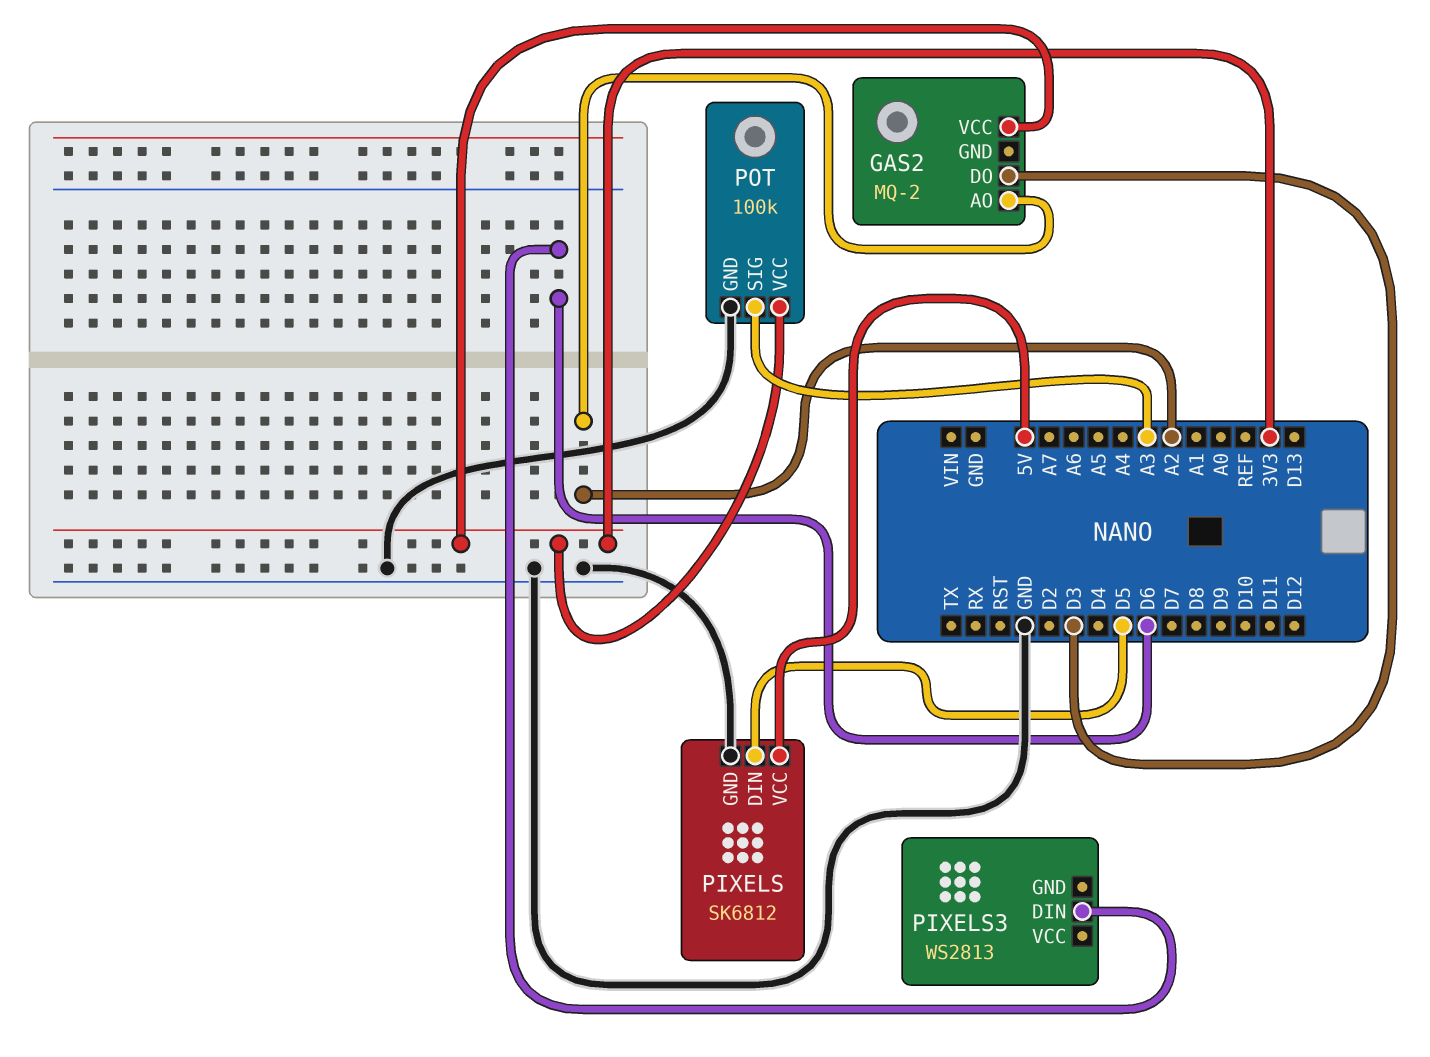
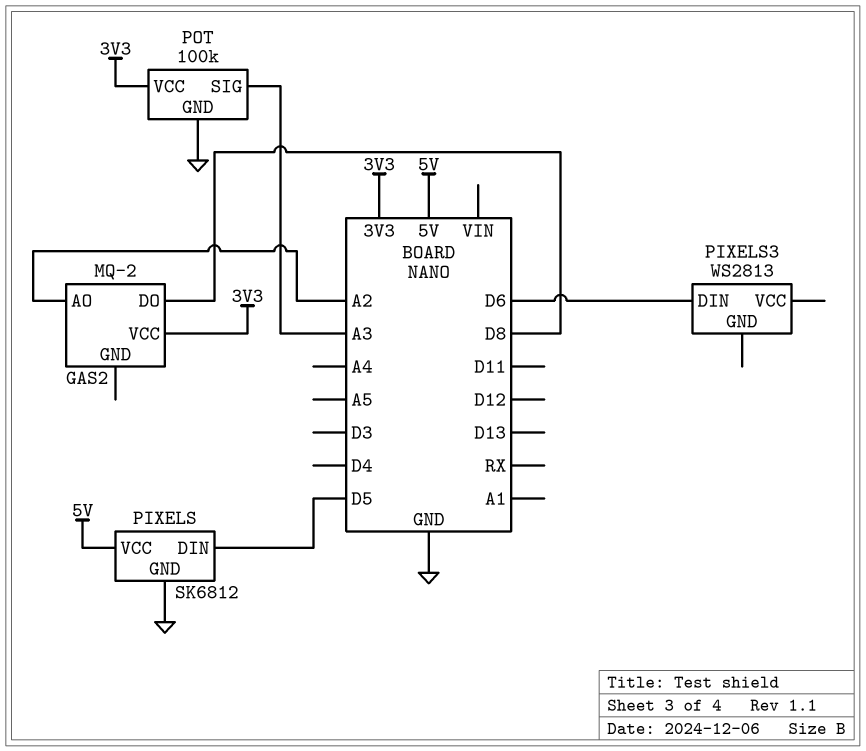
GAS2 pin DO: D3 -> D8

